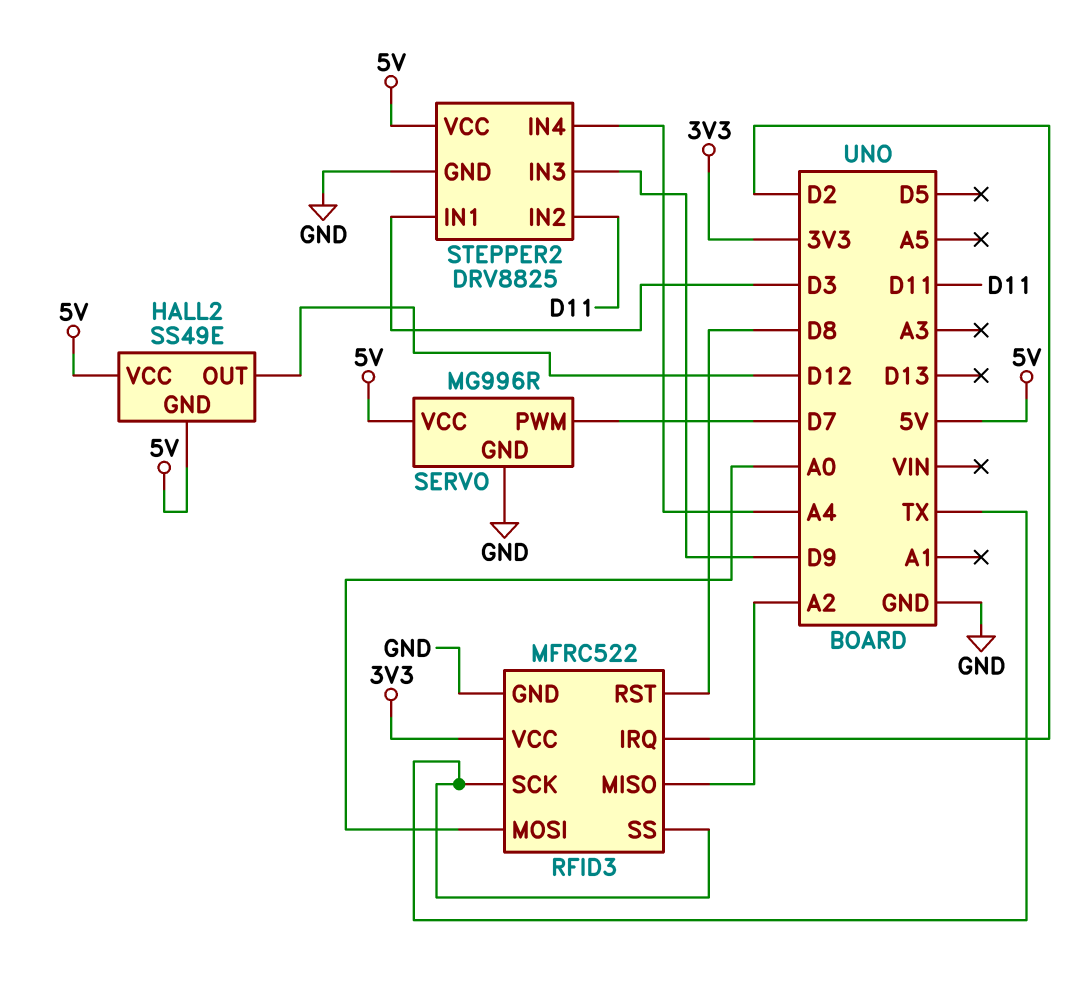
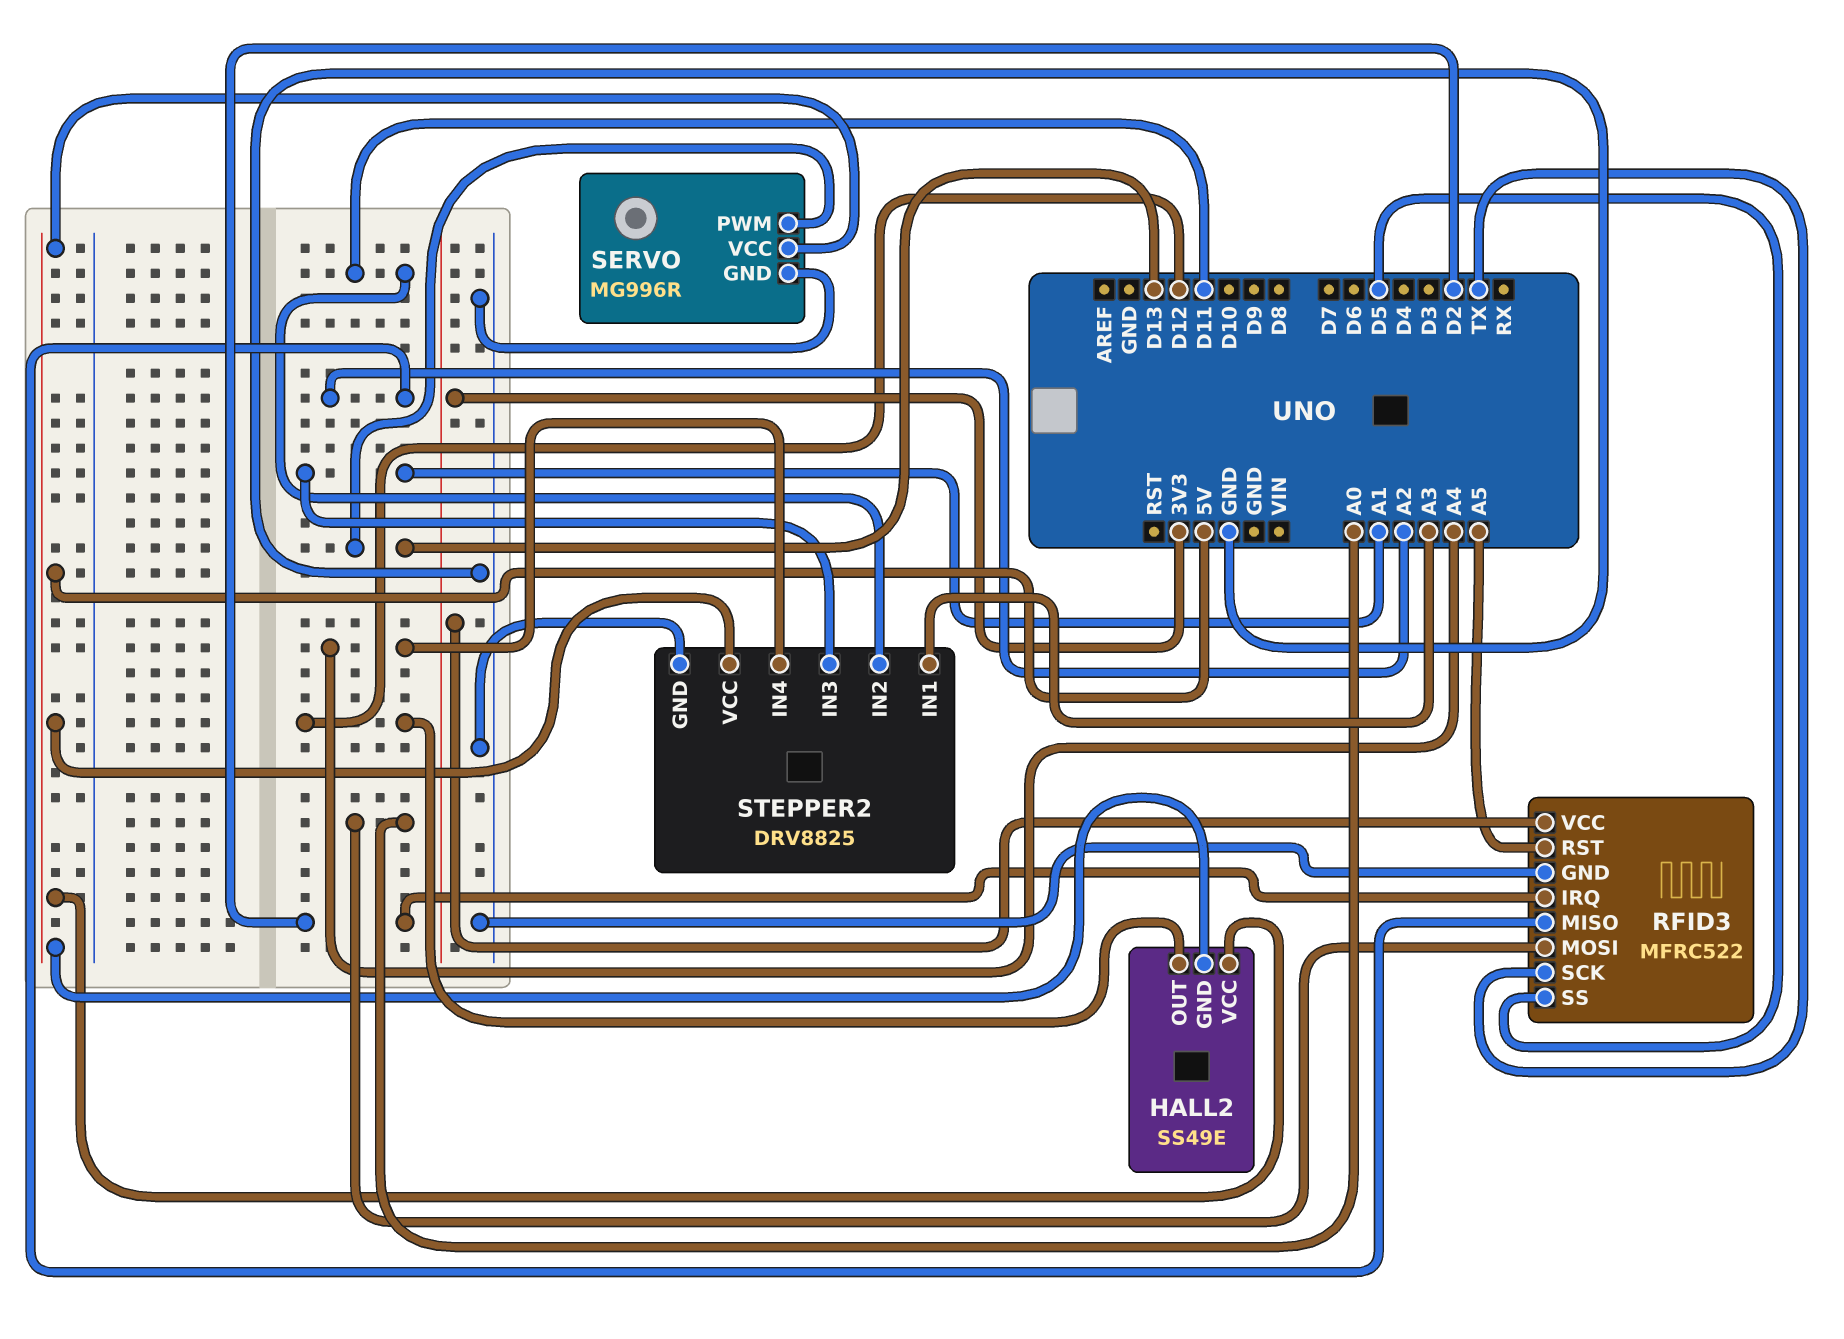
RFID3 pin RST: D8 -> A5
RFID3 pin SS: TX -> D5
SERVO pin PWM: D7 -> D13
STEPPER2 pin IN1: D3 -> A3
STEPPER2 pin IN3: D9 -> A1

